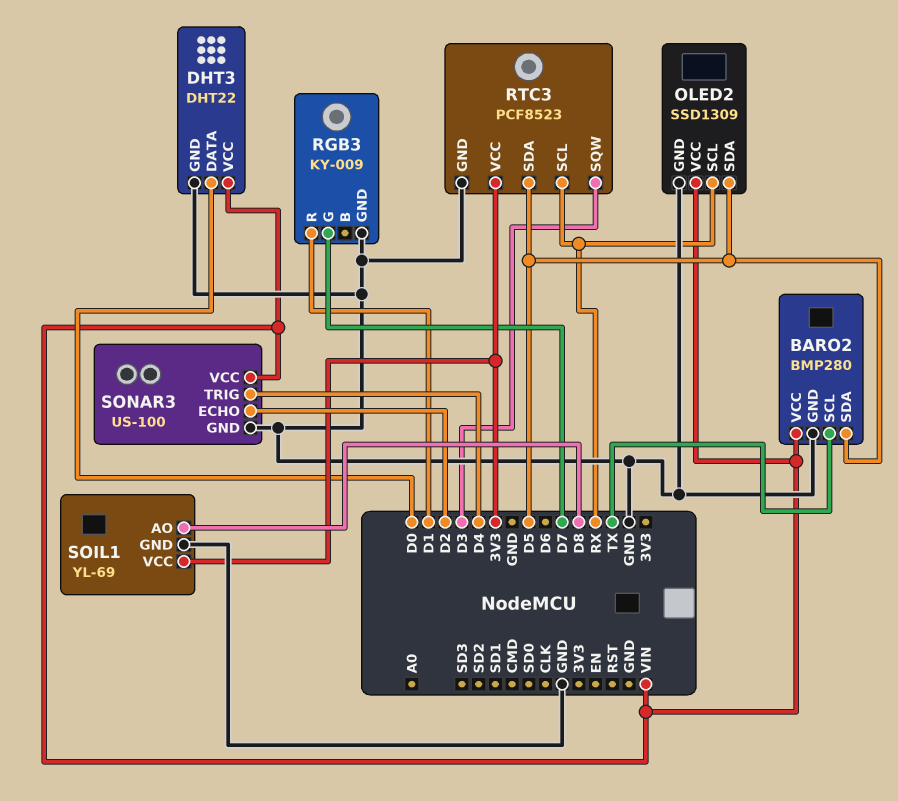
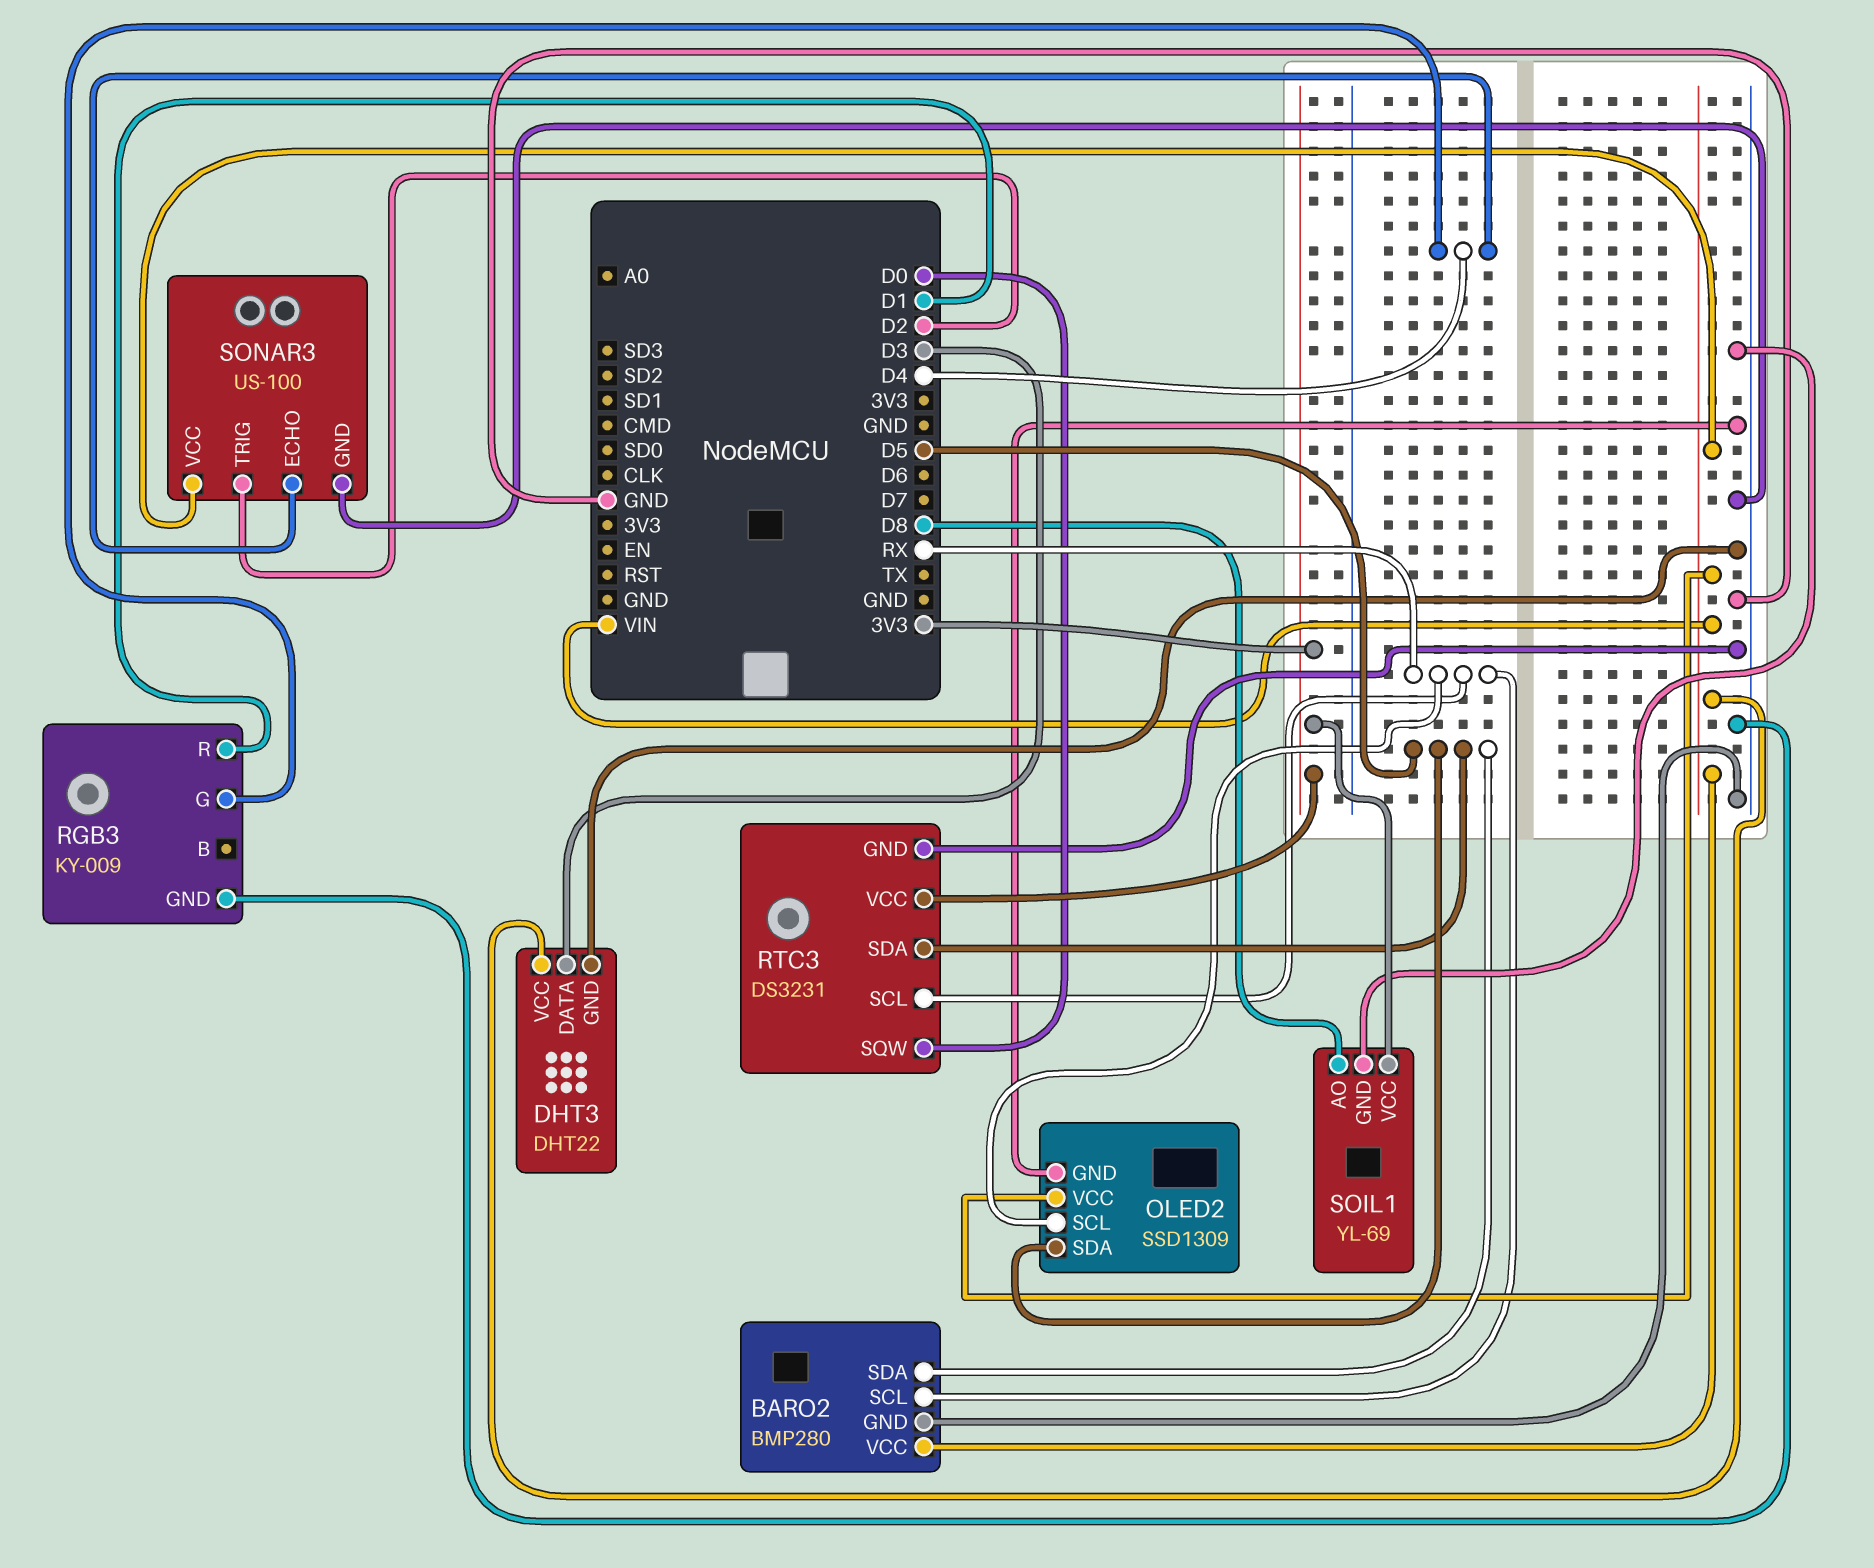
BARO2 pin SCL: TX -> RX
DHT3 pin DATA: D0 -> D3
RGB3 pin G: D7 -> D4
RTC3: PCF8523 -> DS3231
RTC3 pin SQW: D3 -> D0
SONAR3 pin ECHO: D2 -> D4
SONAR3 pin TRIG: D4 -> D2

